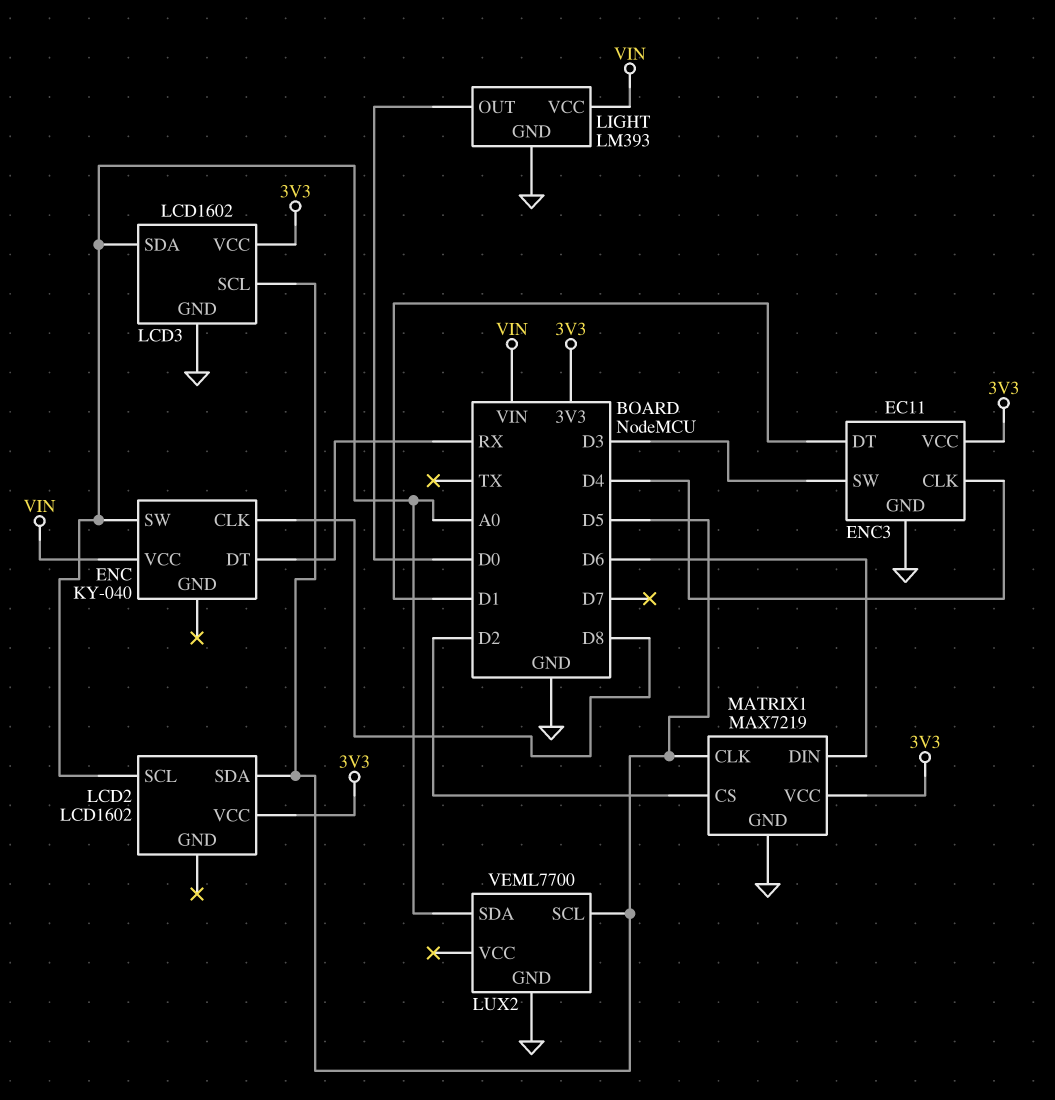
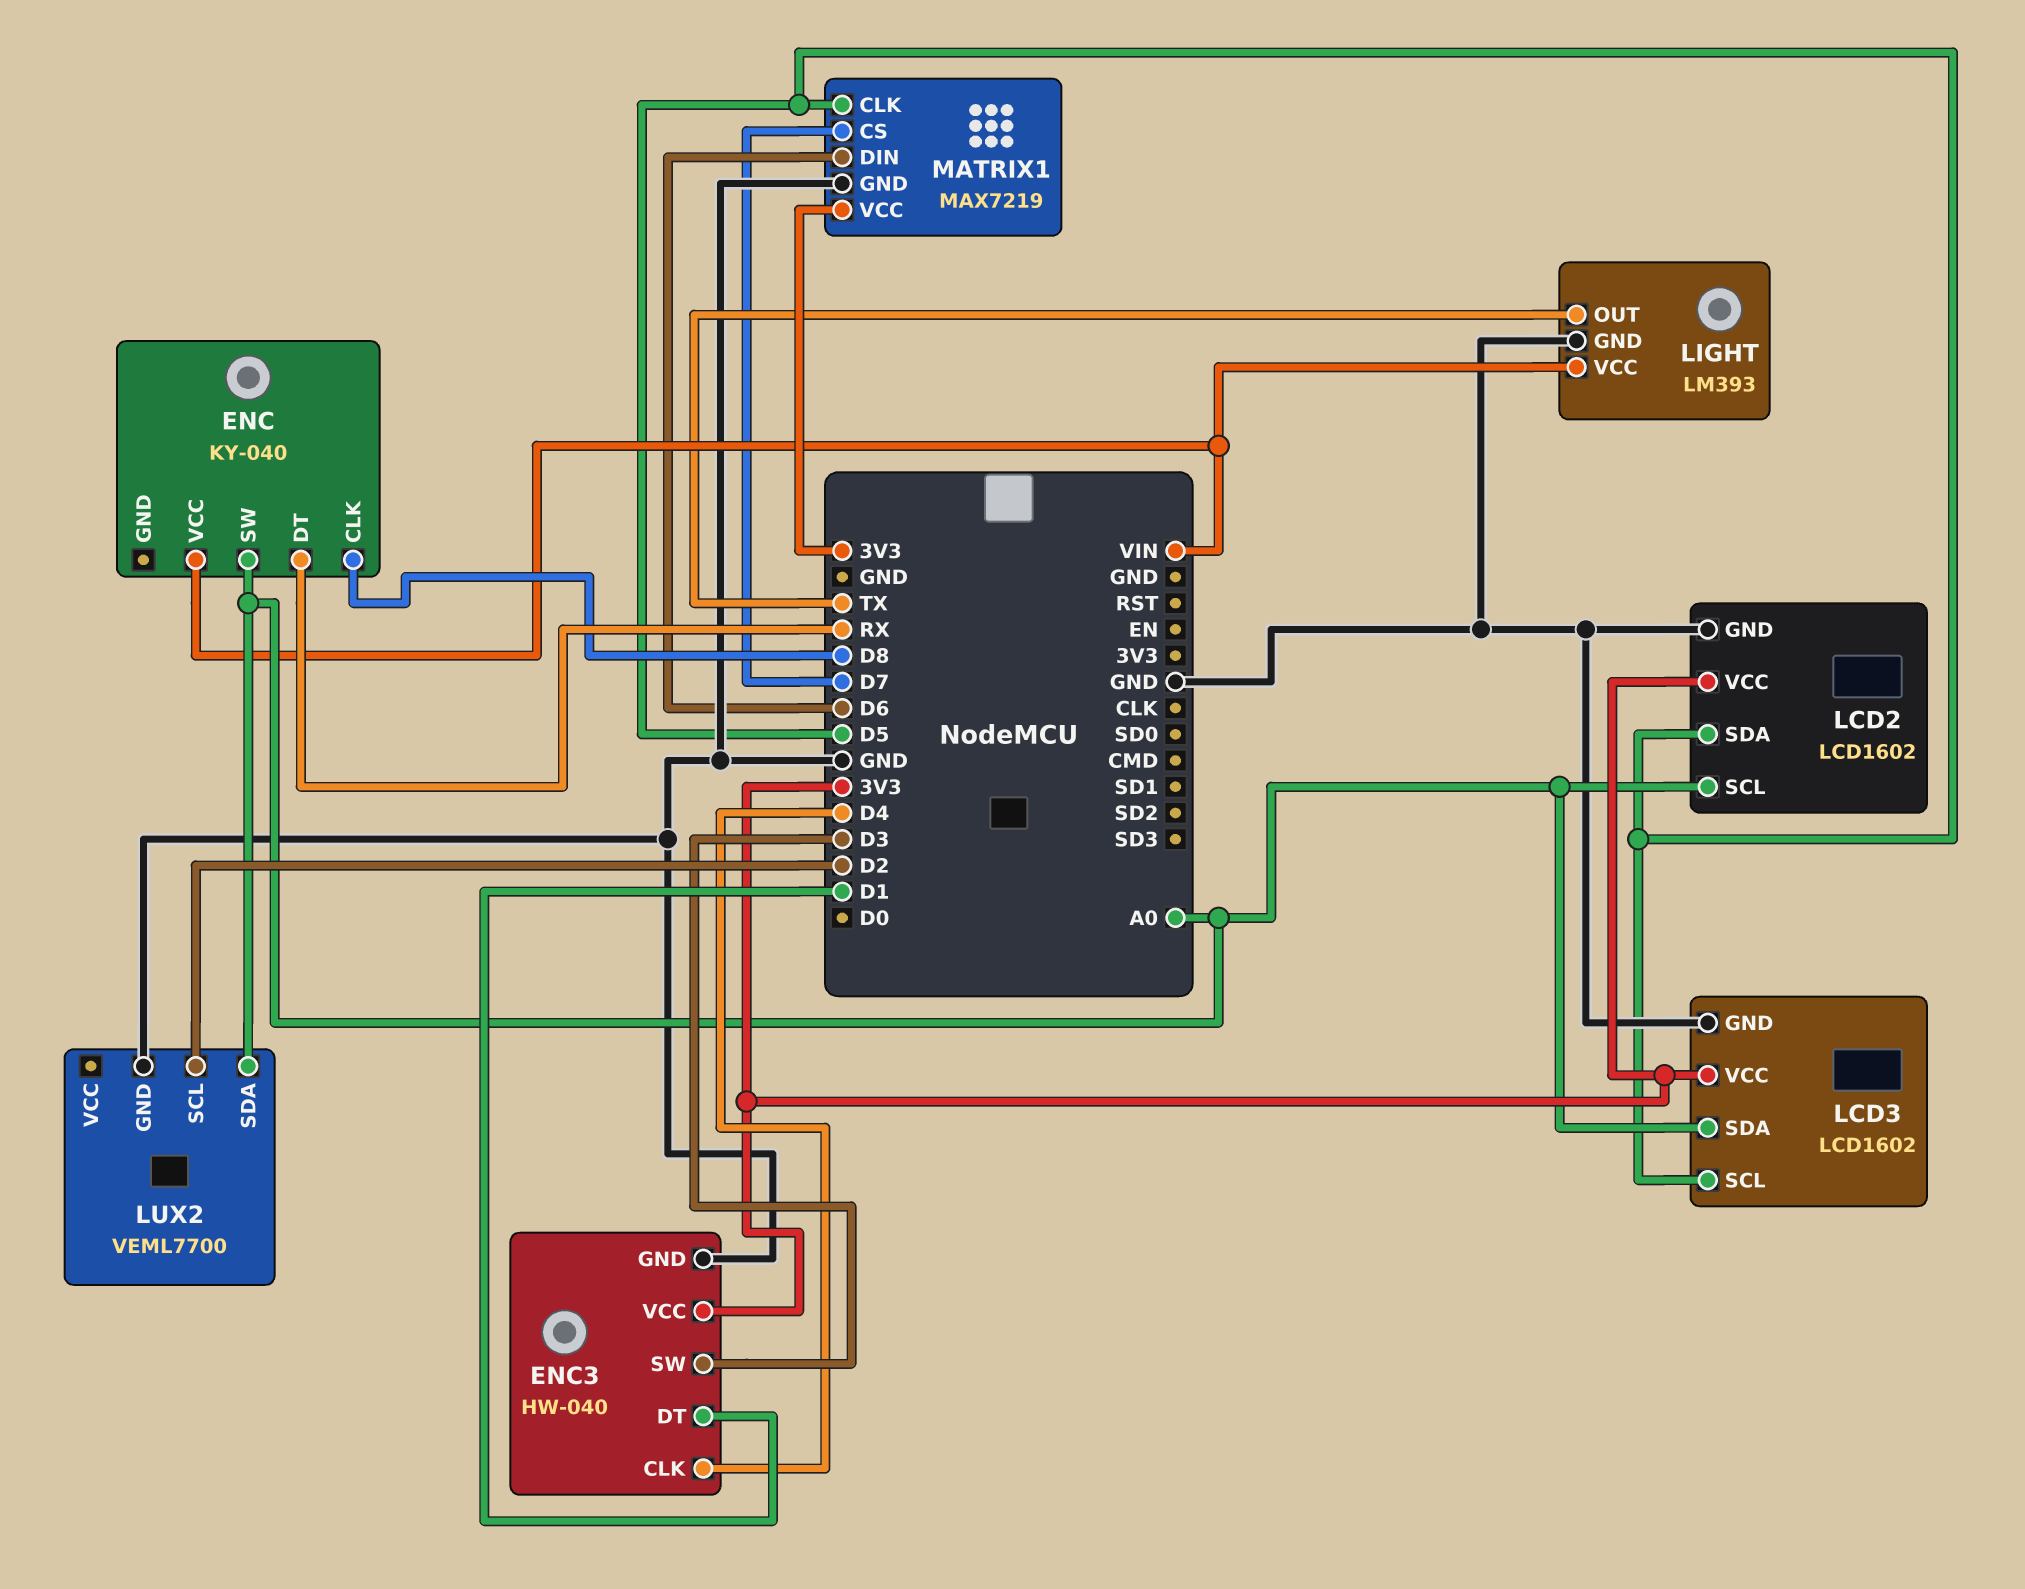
ENC3: EC11 -> HW-040
LCD2 pin GND: none -> GND
LIGHT pin OUT: D0 -> TX
LUX2 pin SCL: D5 -> D2
MATRIX1 pin CS: D2 -> D7

